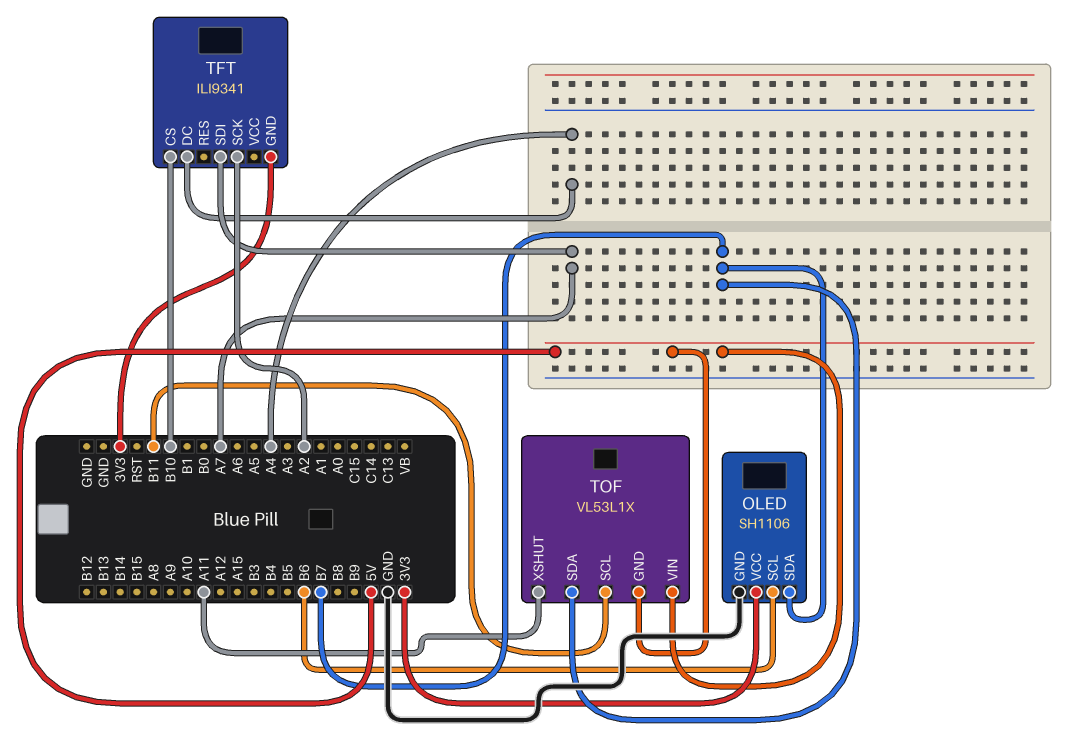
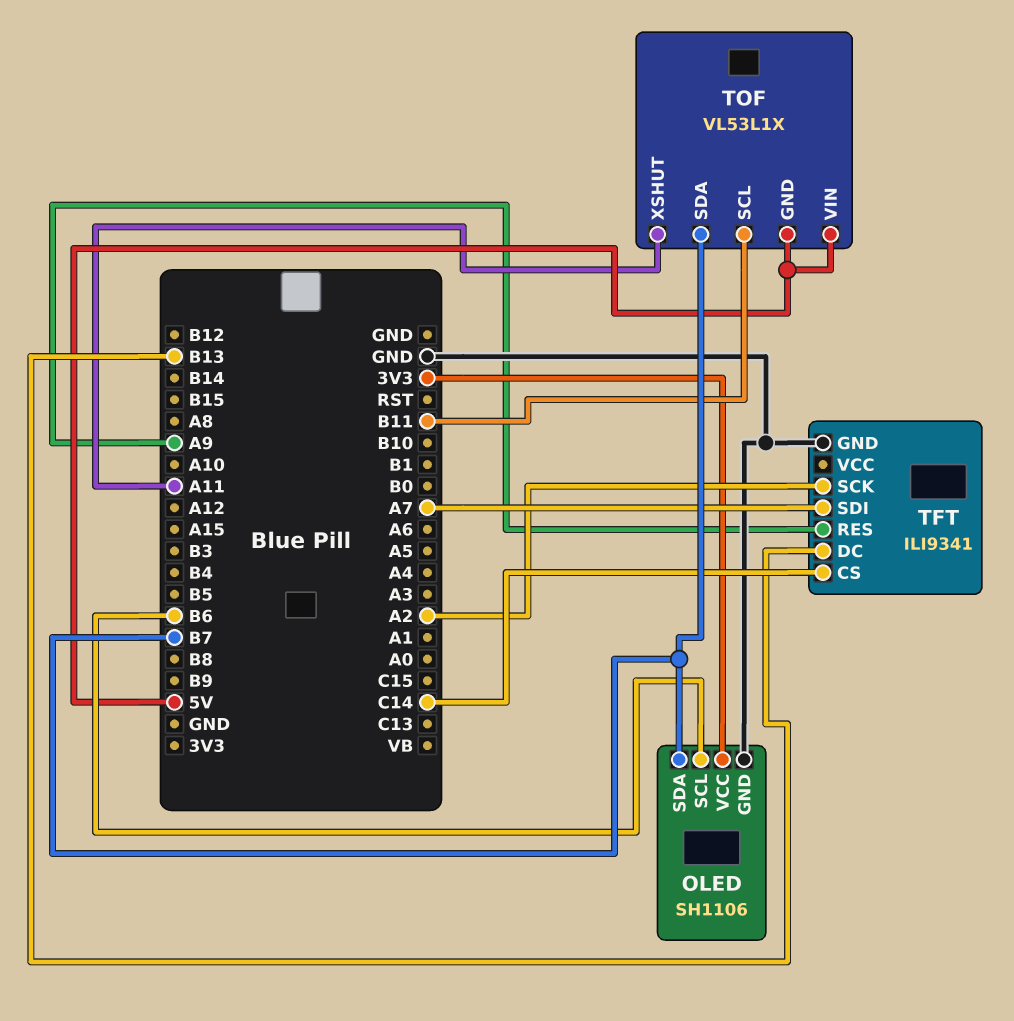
TFT pin CS: B10 -> C14
TFT pin DC: A4 -> B13
TFT pin GND: 3V3 -> GND
TFT pin RES: none -> A9

